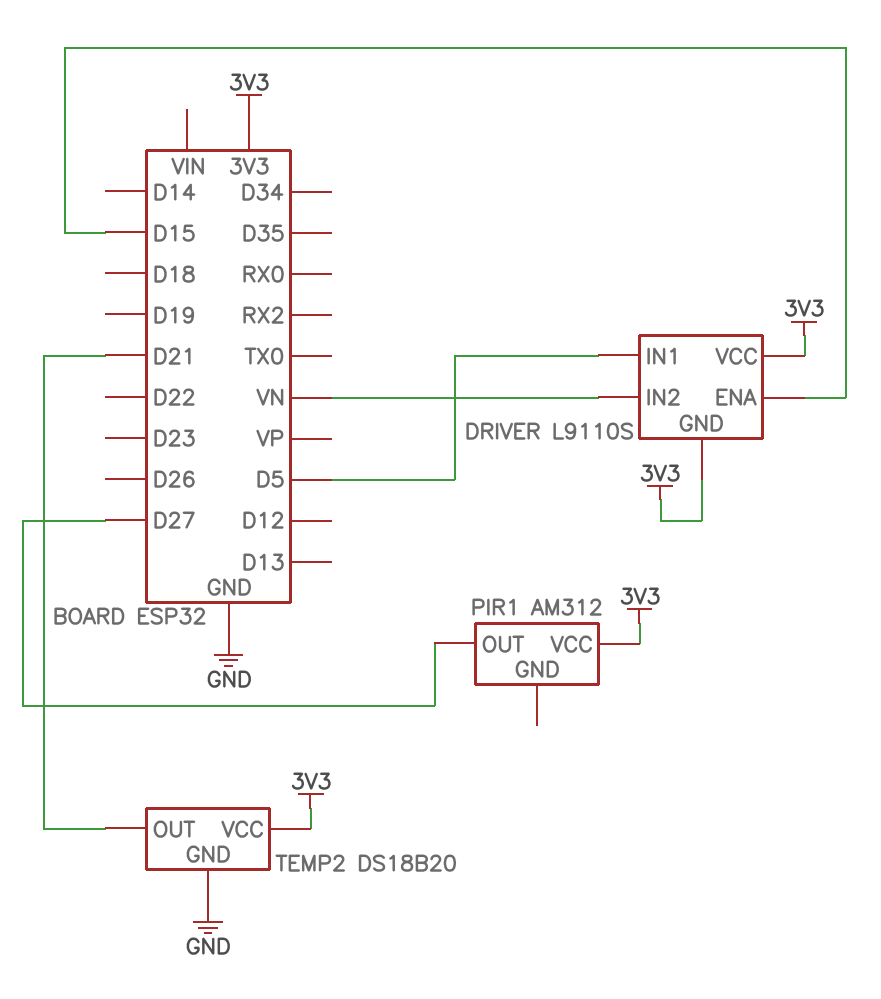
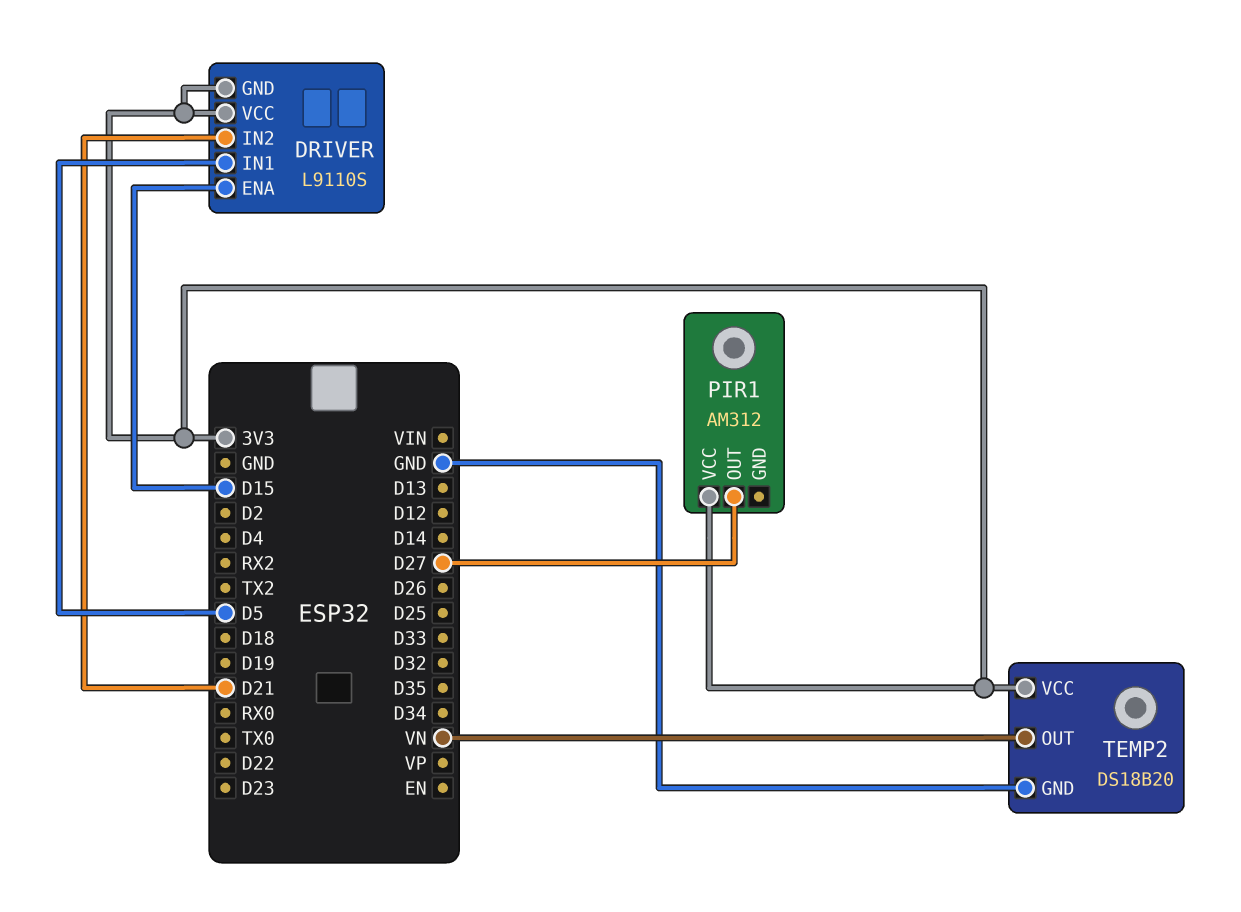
DRIVER pin IN2: VN -> D21
TEMP2 pin OUT: D21 -> VN

